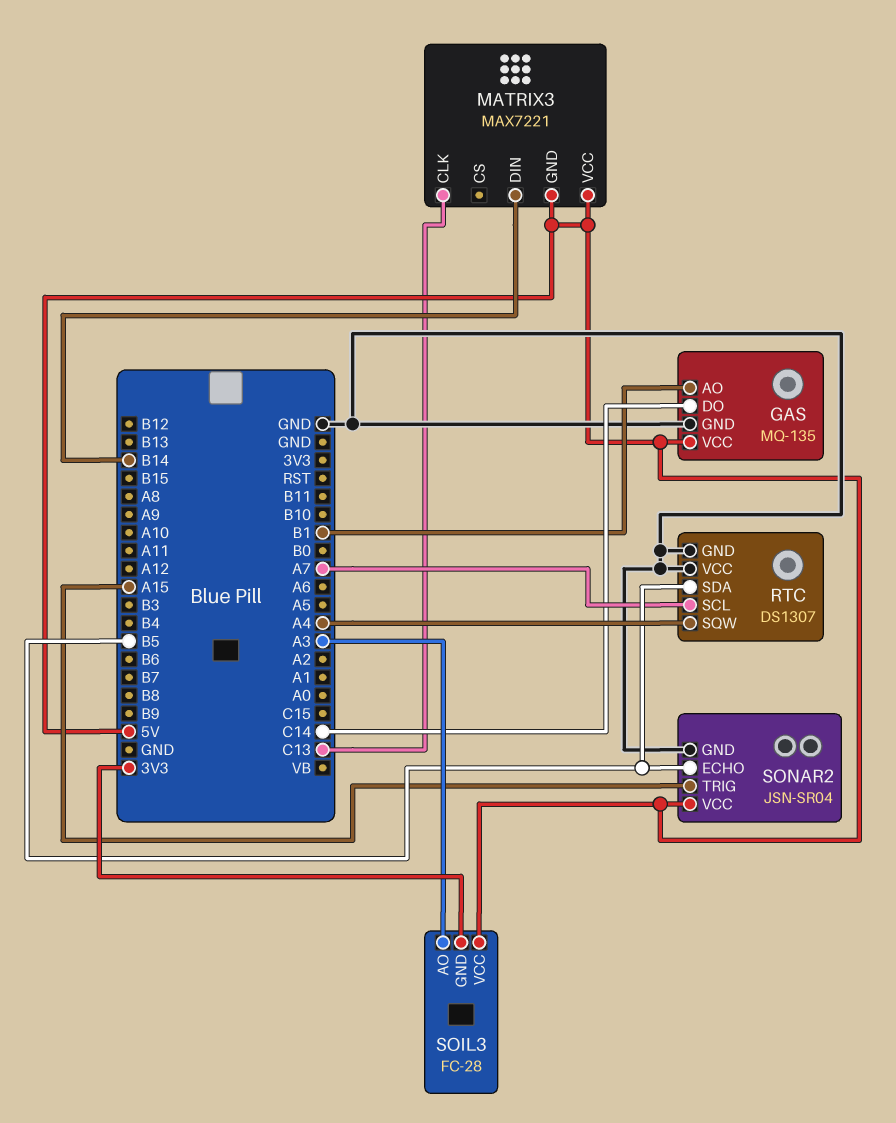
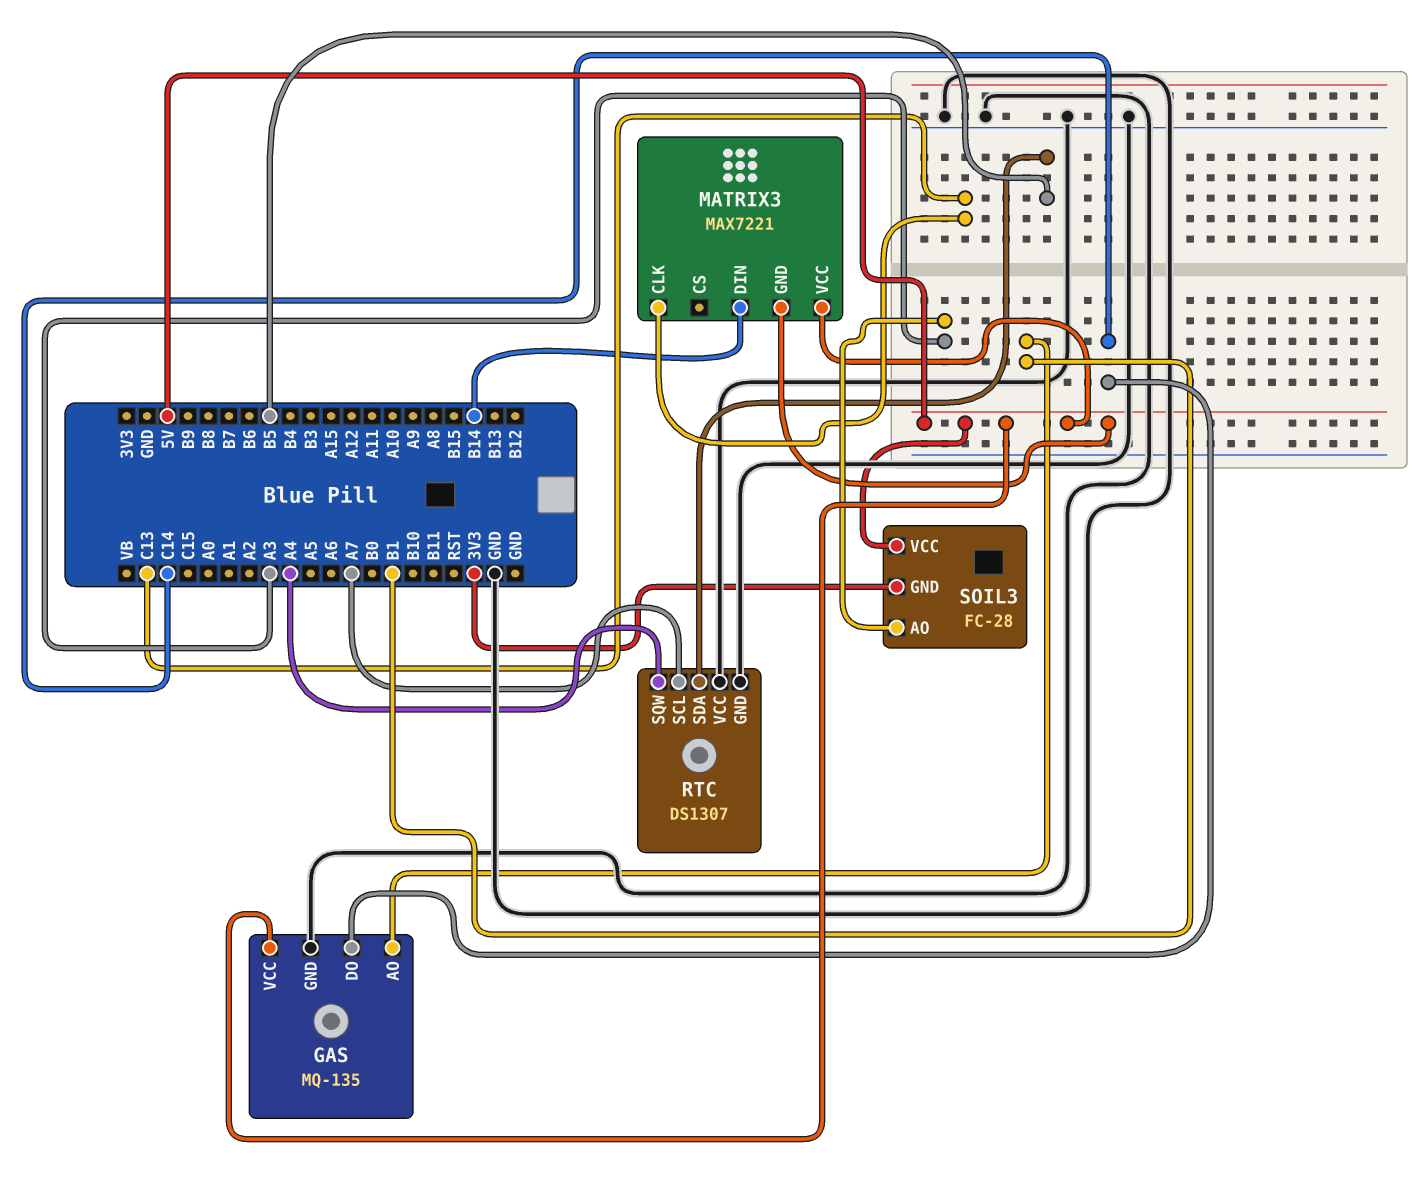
SONAR2: JSN-SR04 -> none
SONAR2 pin ECHO: B5 -> none
SONAR2 pin GND: GND -> none
SONAR2 pin TRIG: A15 -> none
SONAR2 pin VCC: 5V -> none

